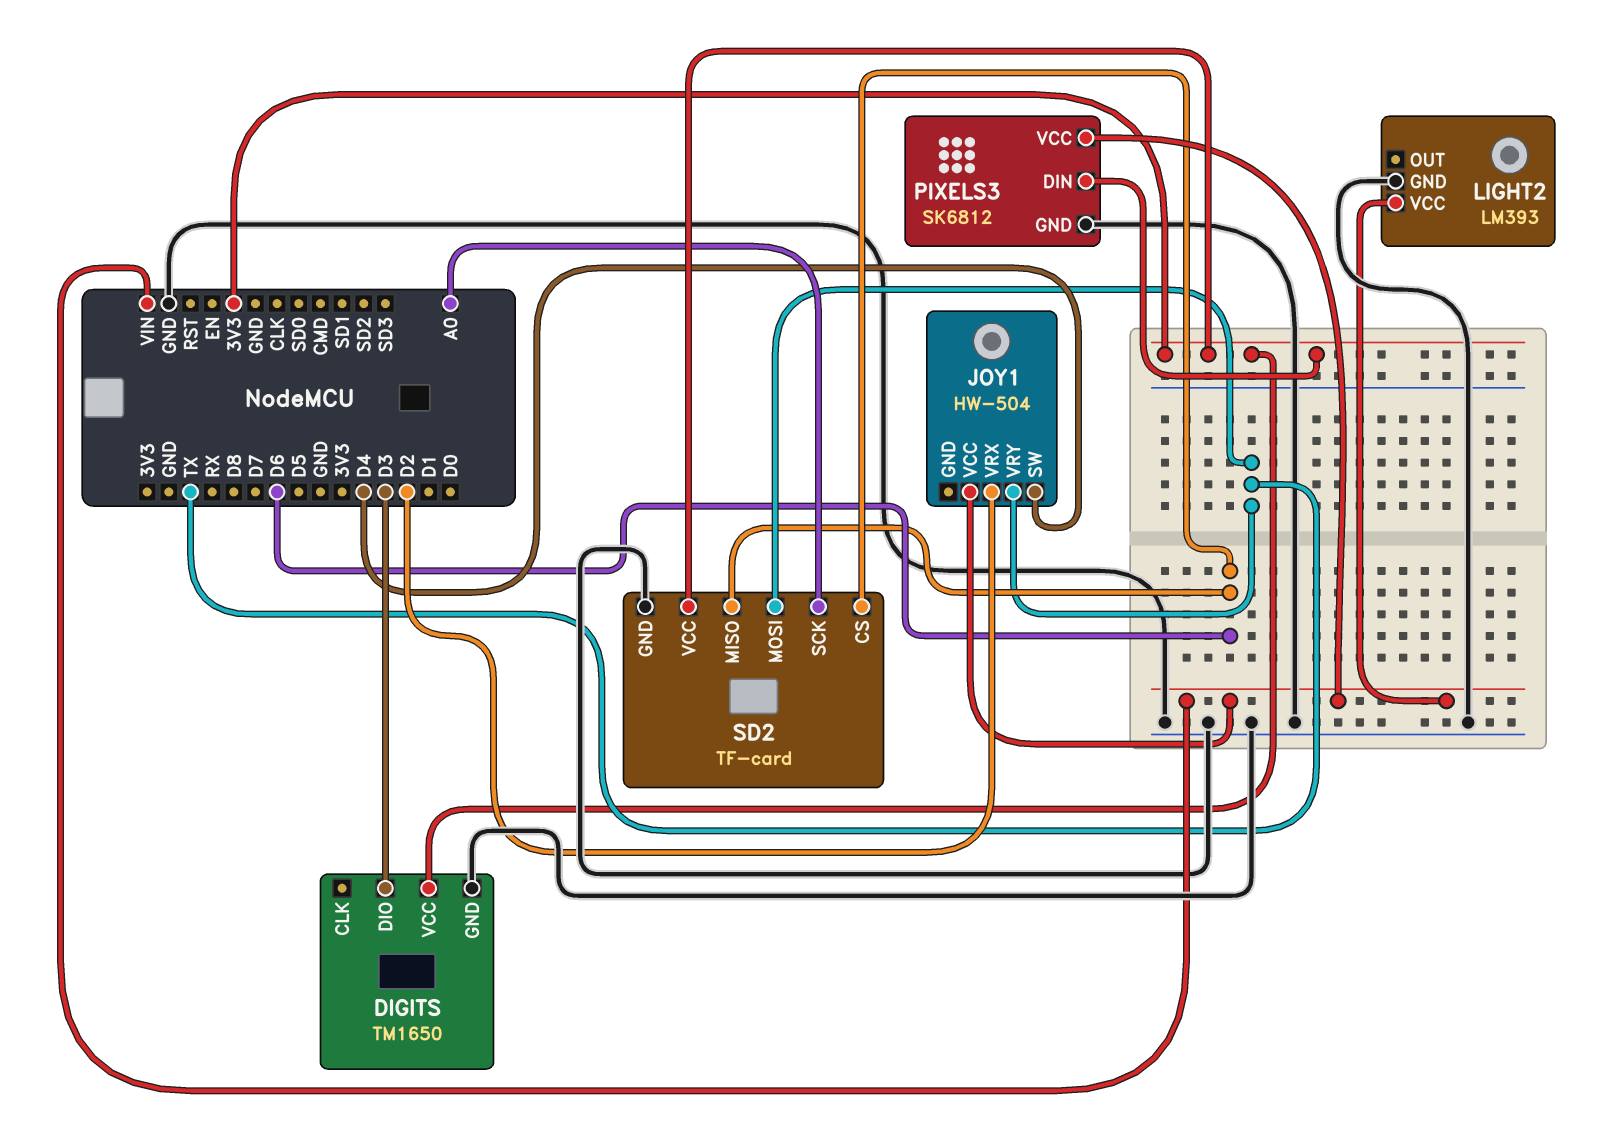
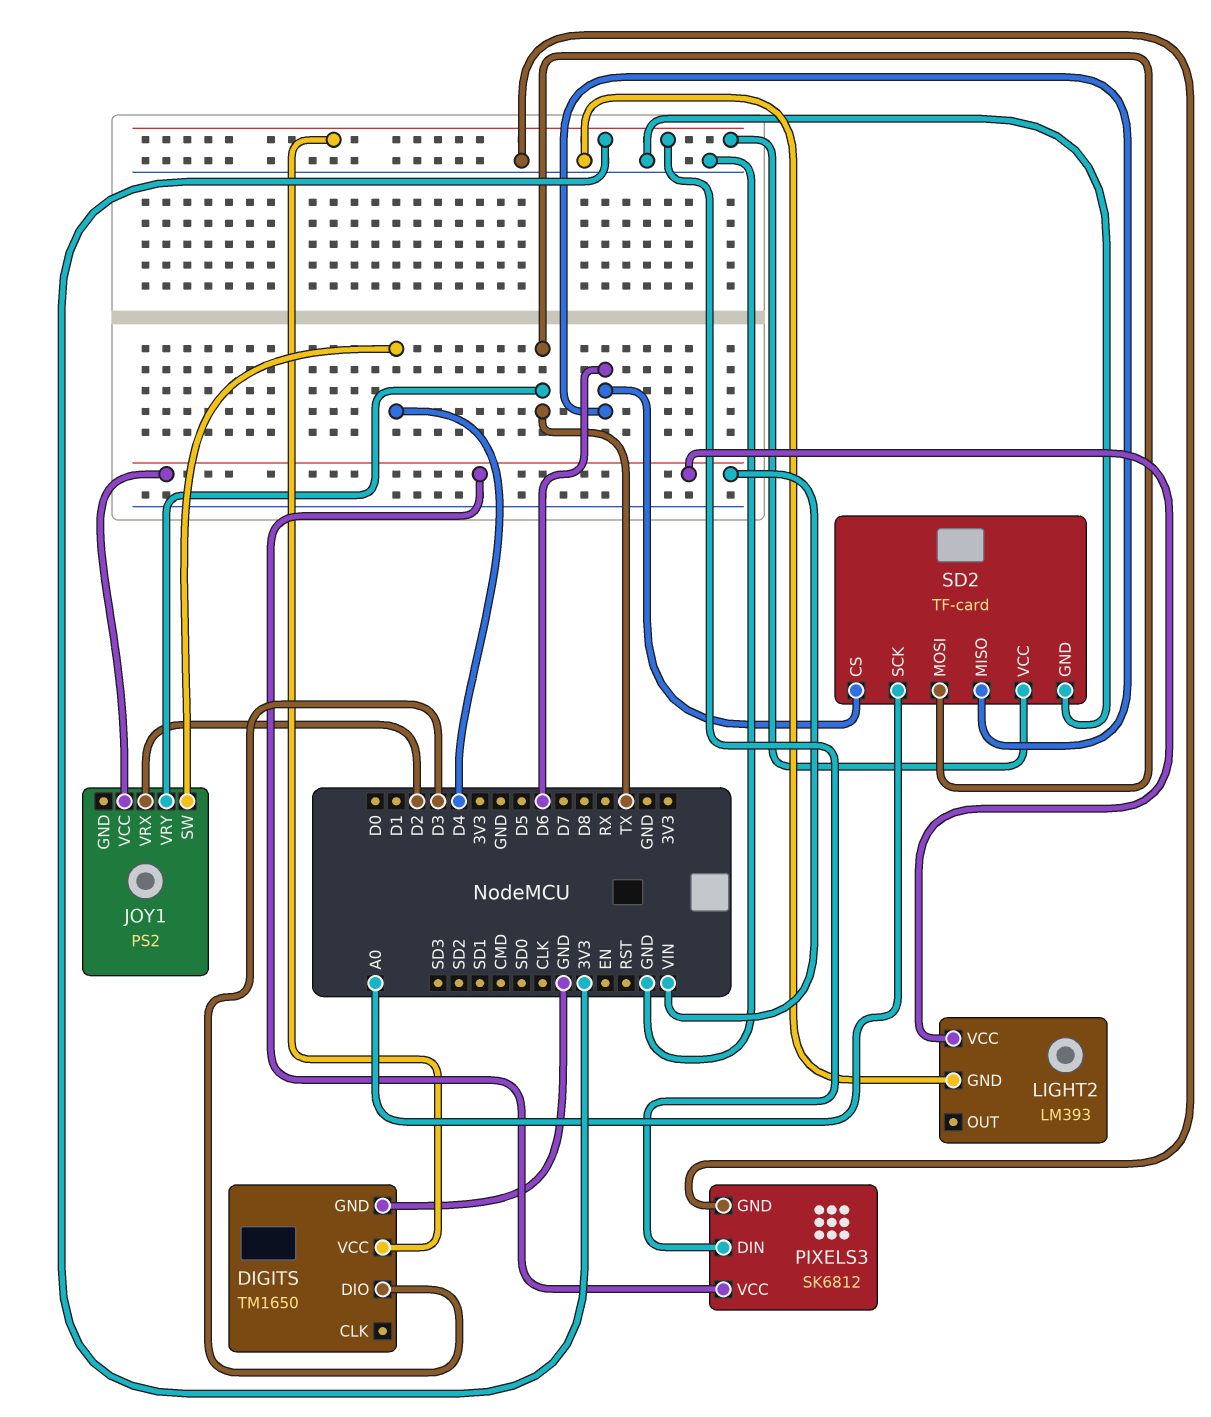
JOY1: HW-504 -> PS2

